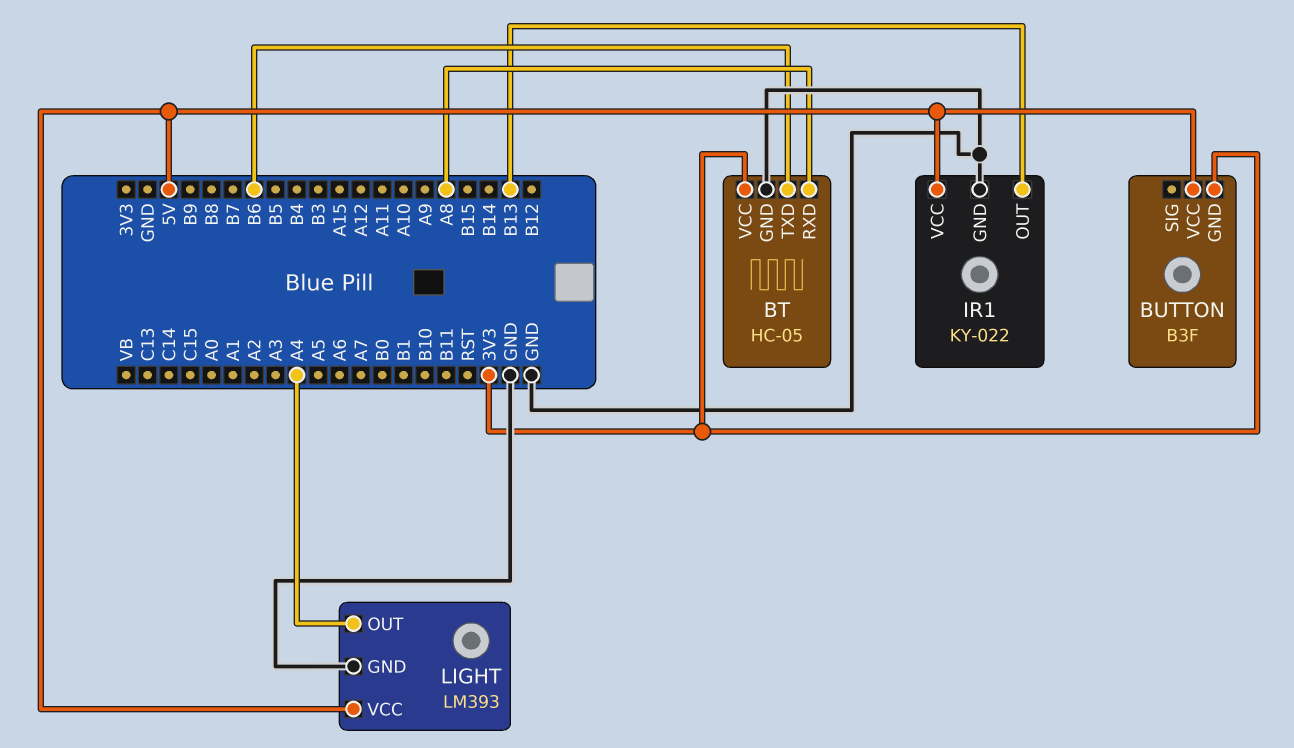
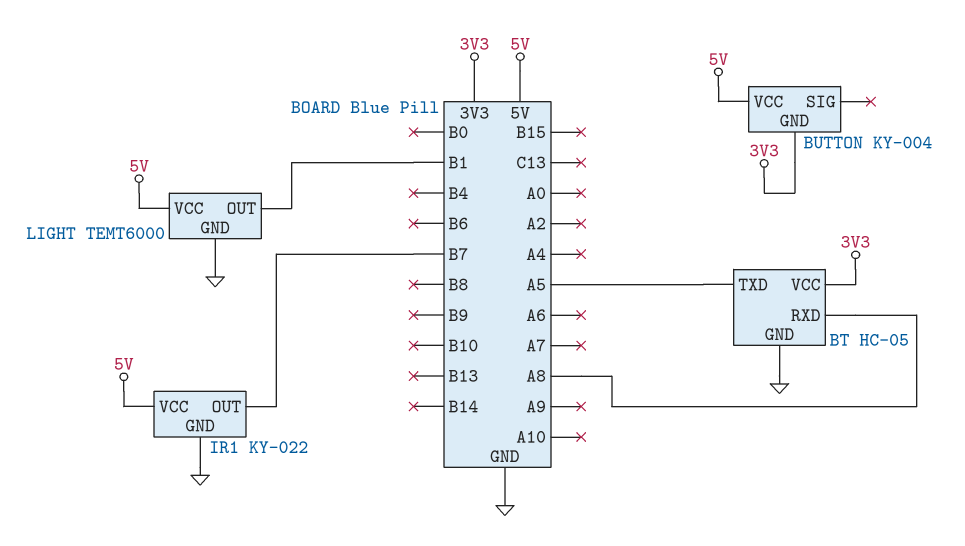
BT pin TXD: B6 -> A5
BUTTON: B3F -> KY-004
IR1 pin OUT: B13 -> B7
LIGHT: LM393 -> TEMT6000
LIGHT pin OUT: A4 -> B1

